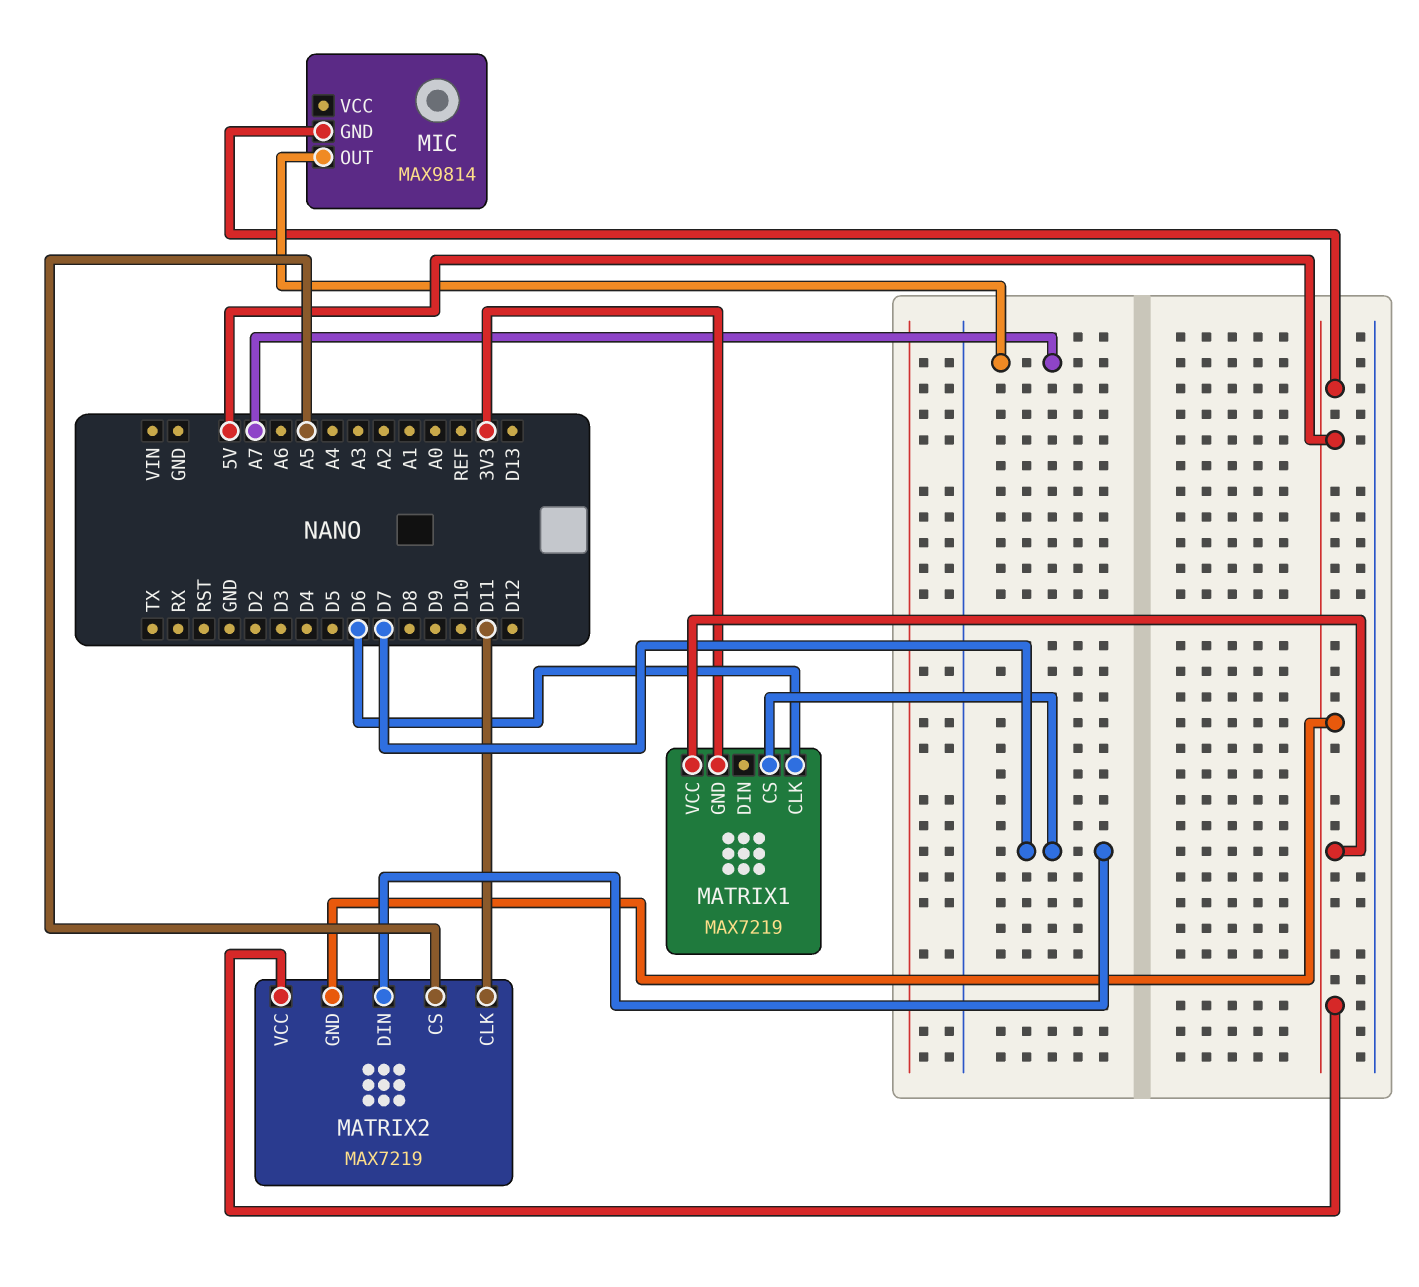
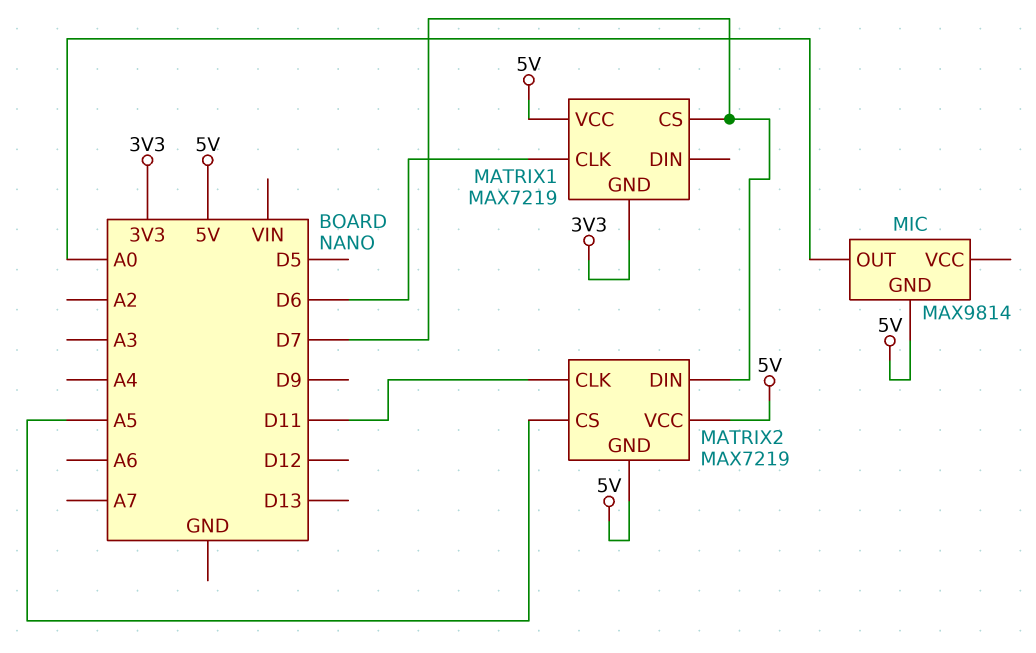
MIC pin OUT: A7 -> A0

